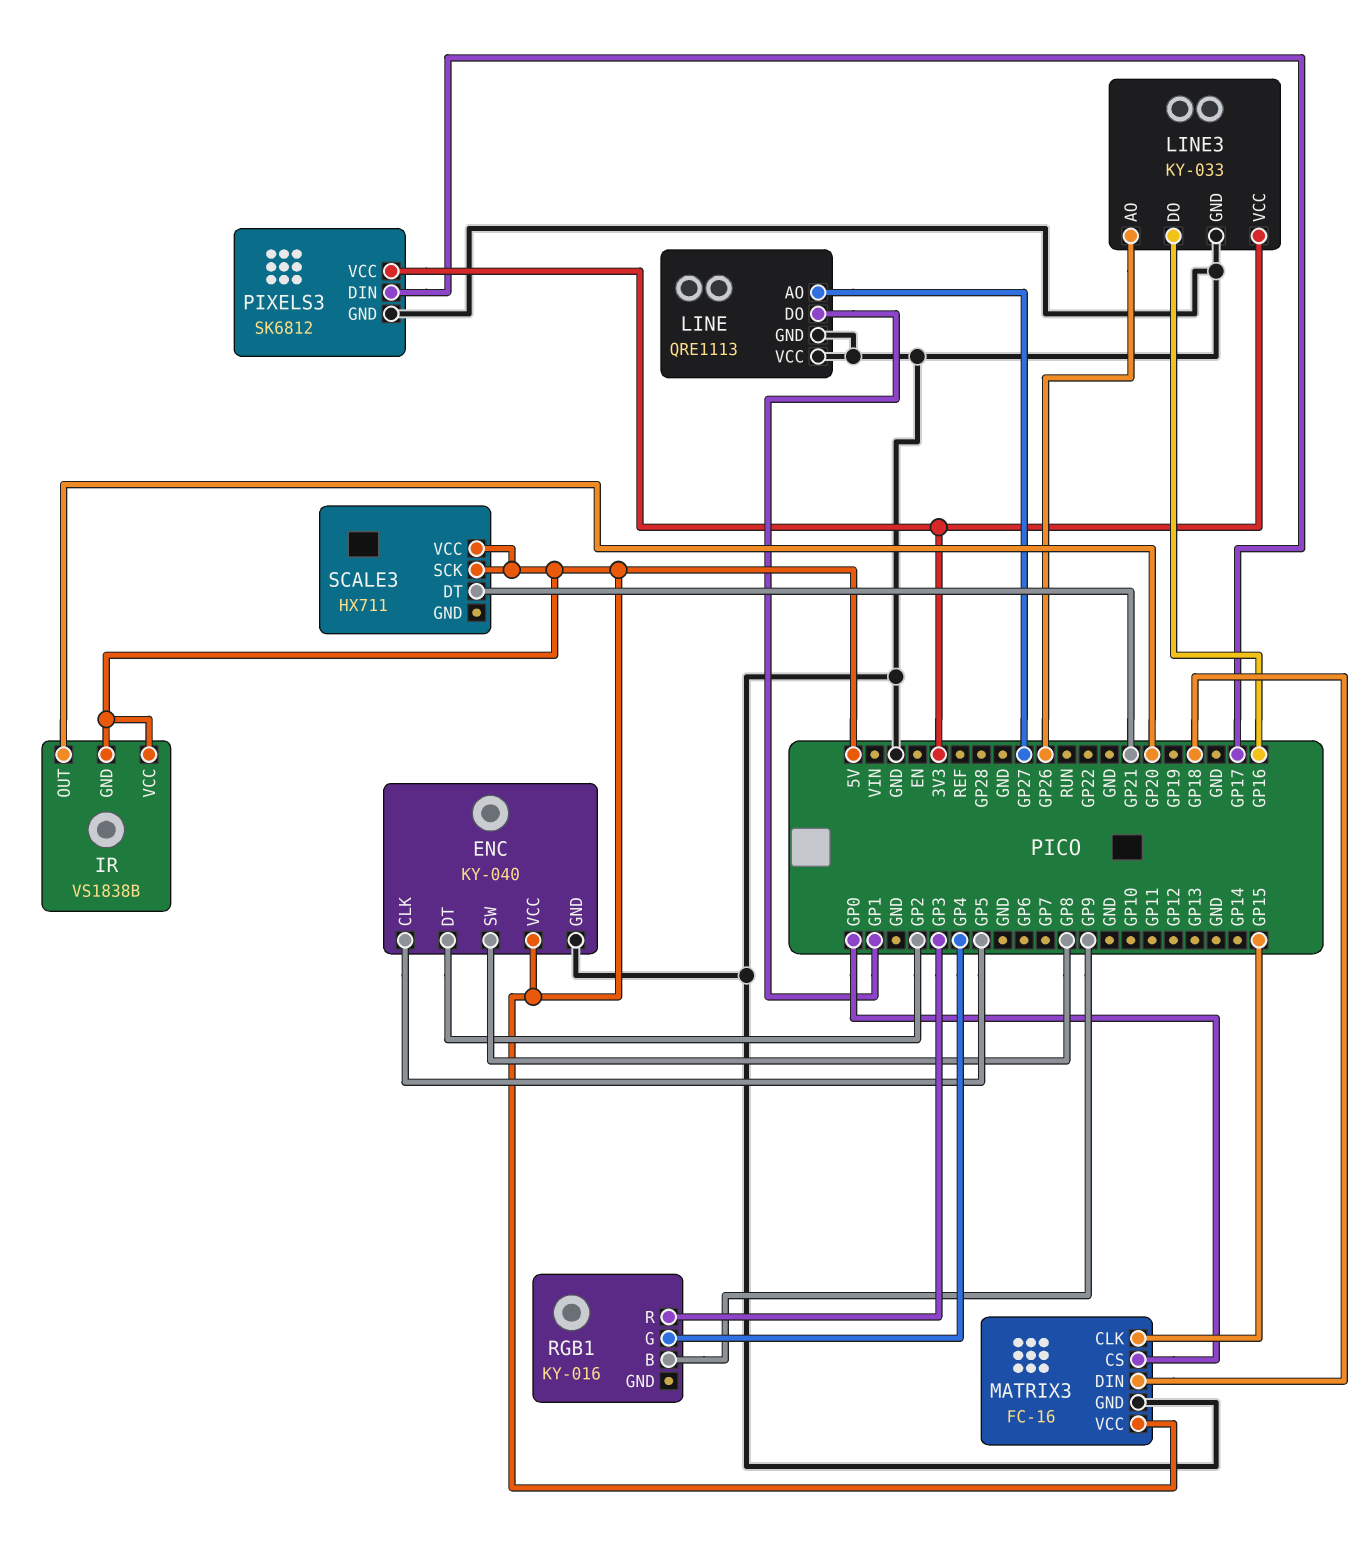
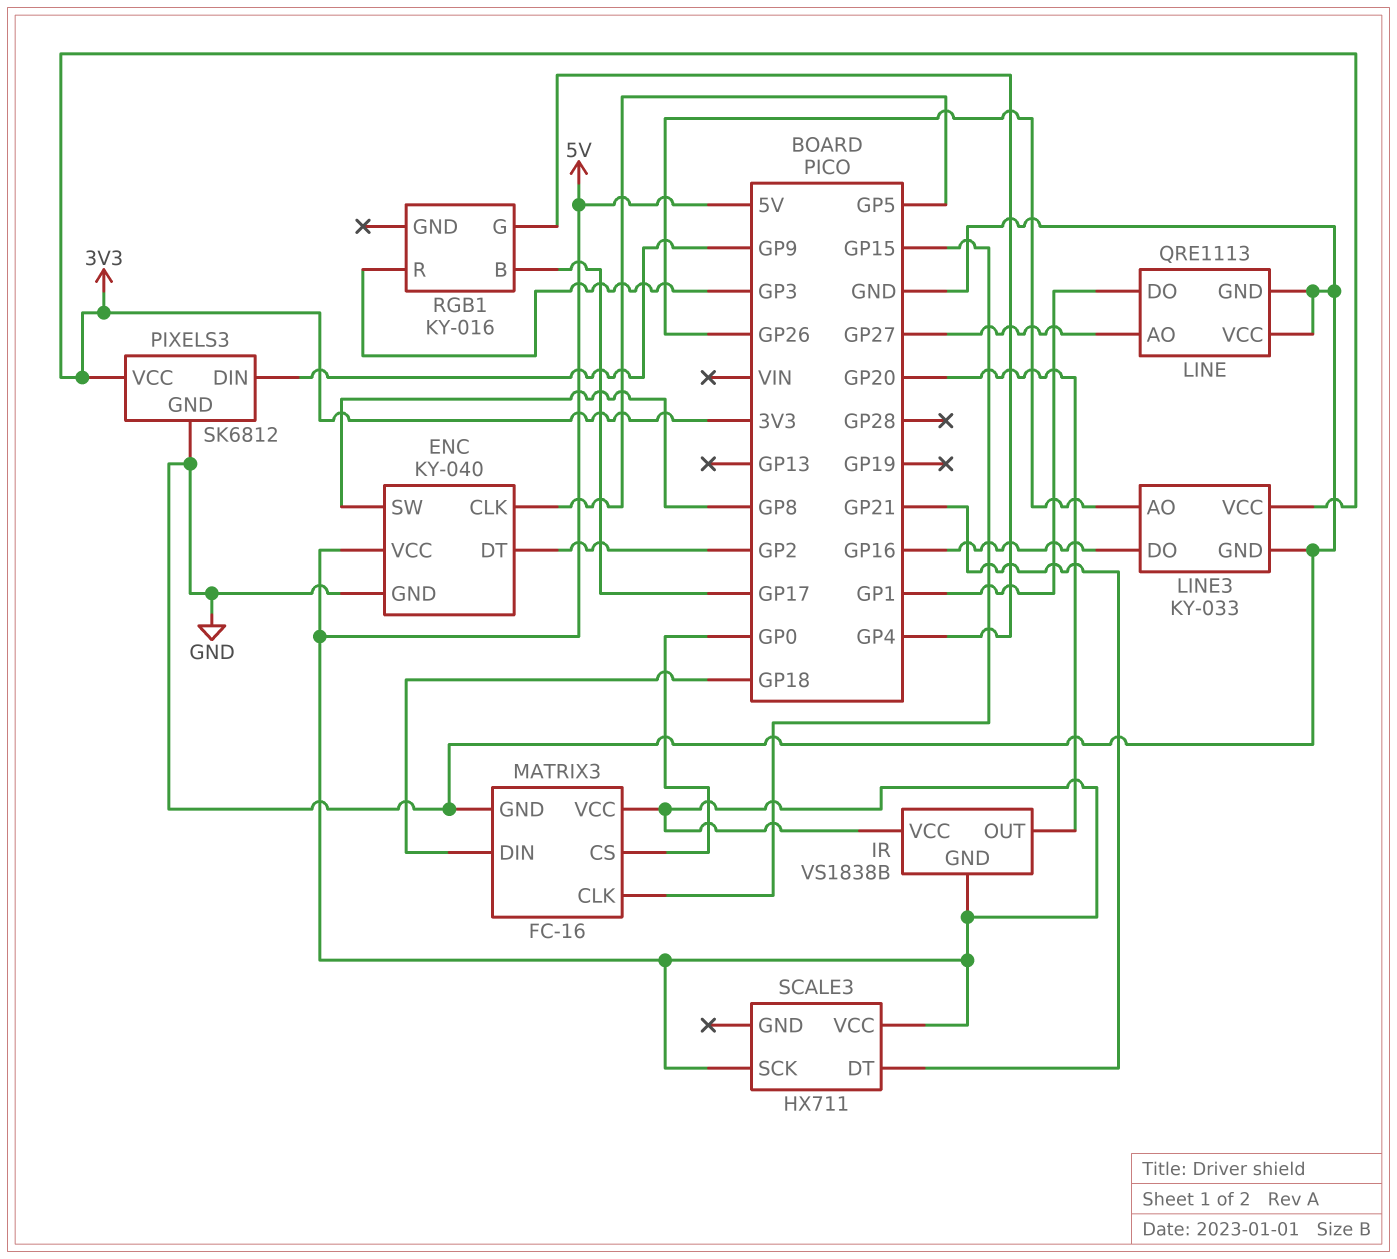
PIXELS3 pin DIN: GP17 -> GP9
RGB1 pin B: GP9 -> GP17

